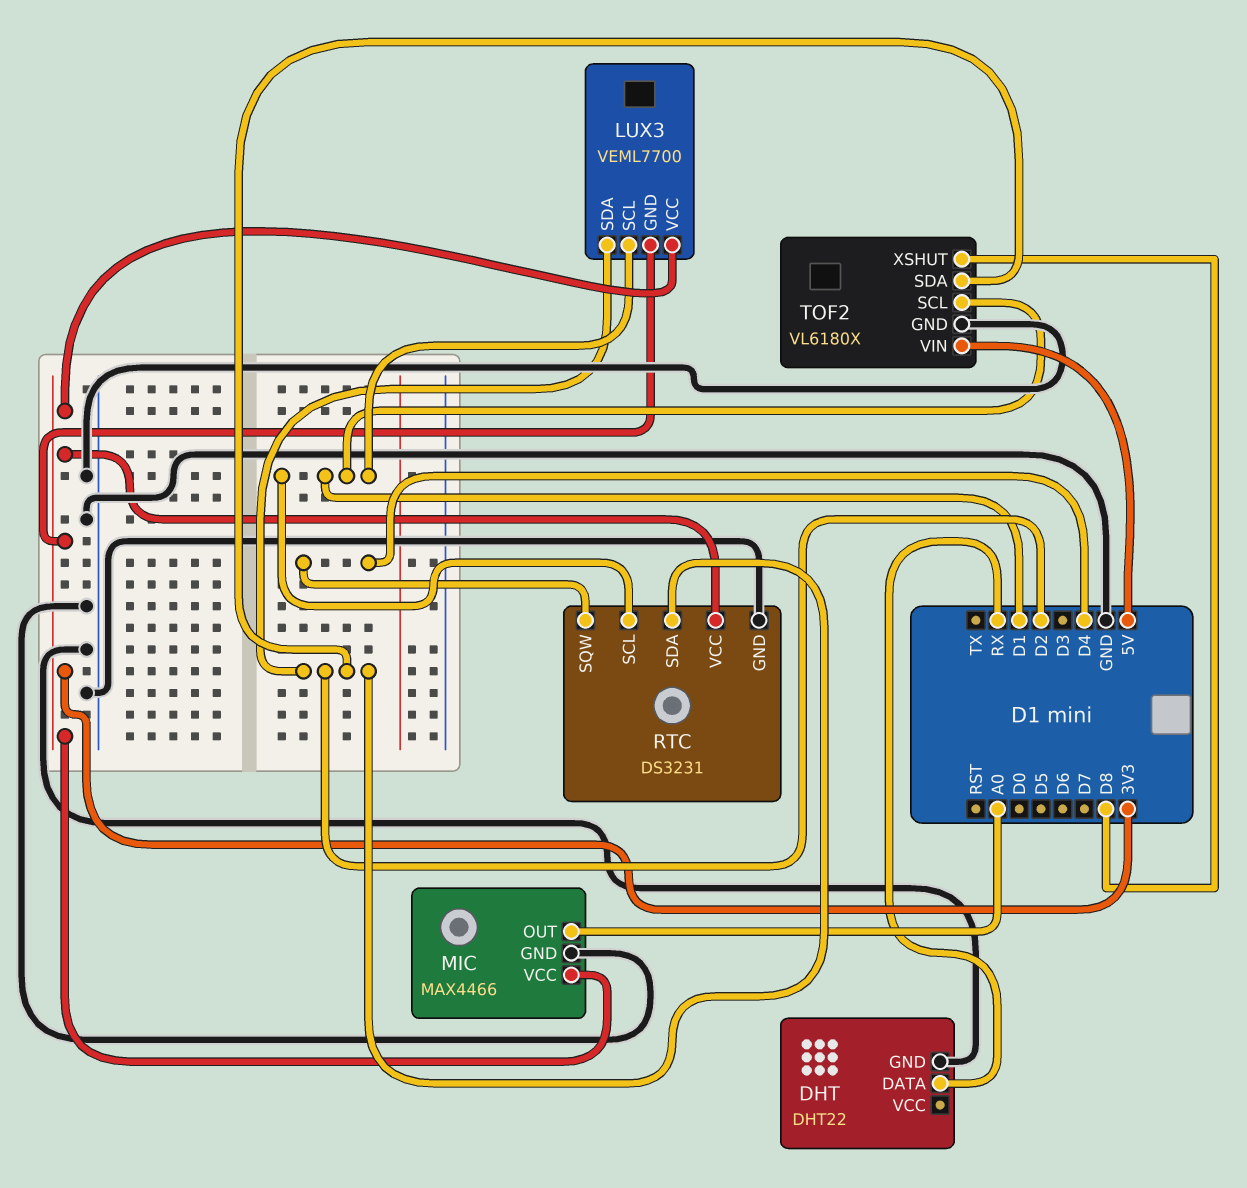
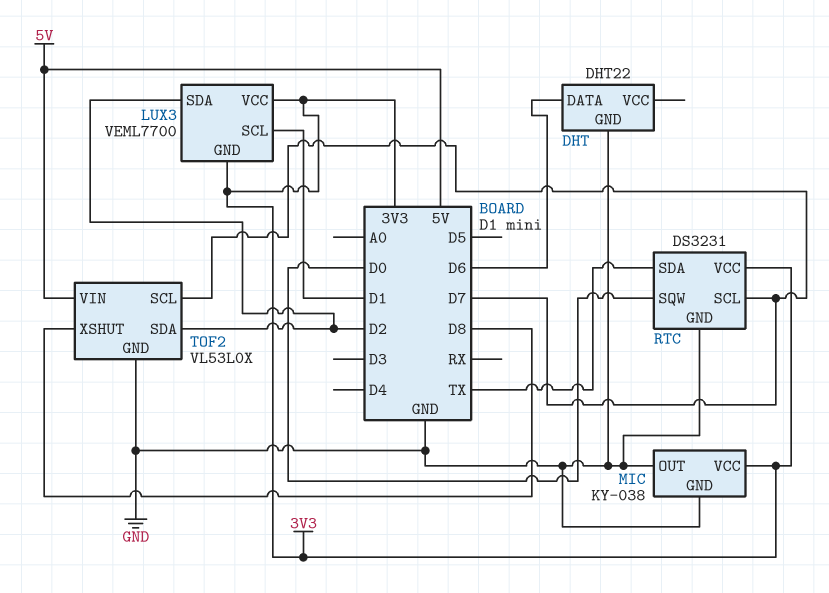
DHT pin DATA: RX -> D6
MIC: MAX4466 -> KY-038
MIC pin OUT: A0 -> GND
RTC pin SCL: D1 -> D7
RTC pin SDA: D2 -> TX
RTC pin SQW: D4 -> D0
TOF2: VL6180X -> VL53L0X
TOF2 pin SCL: D1 -> D7

